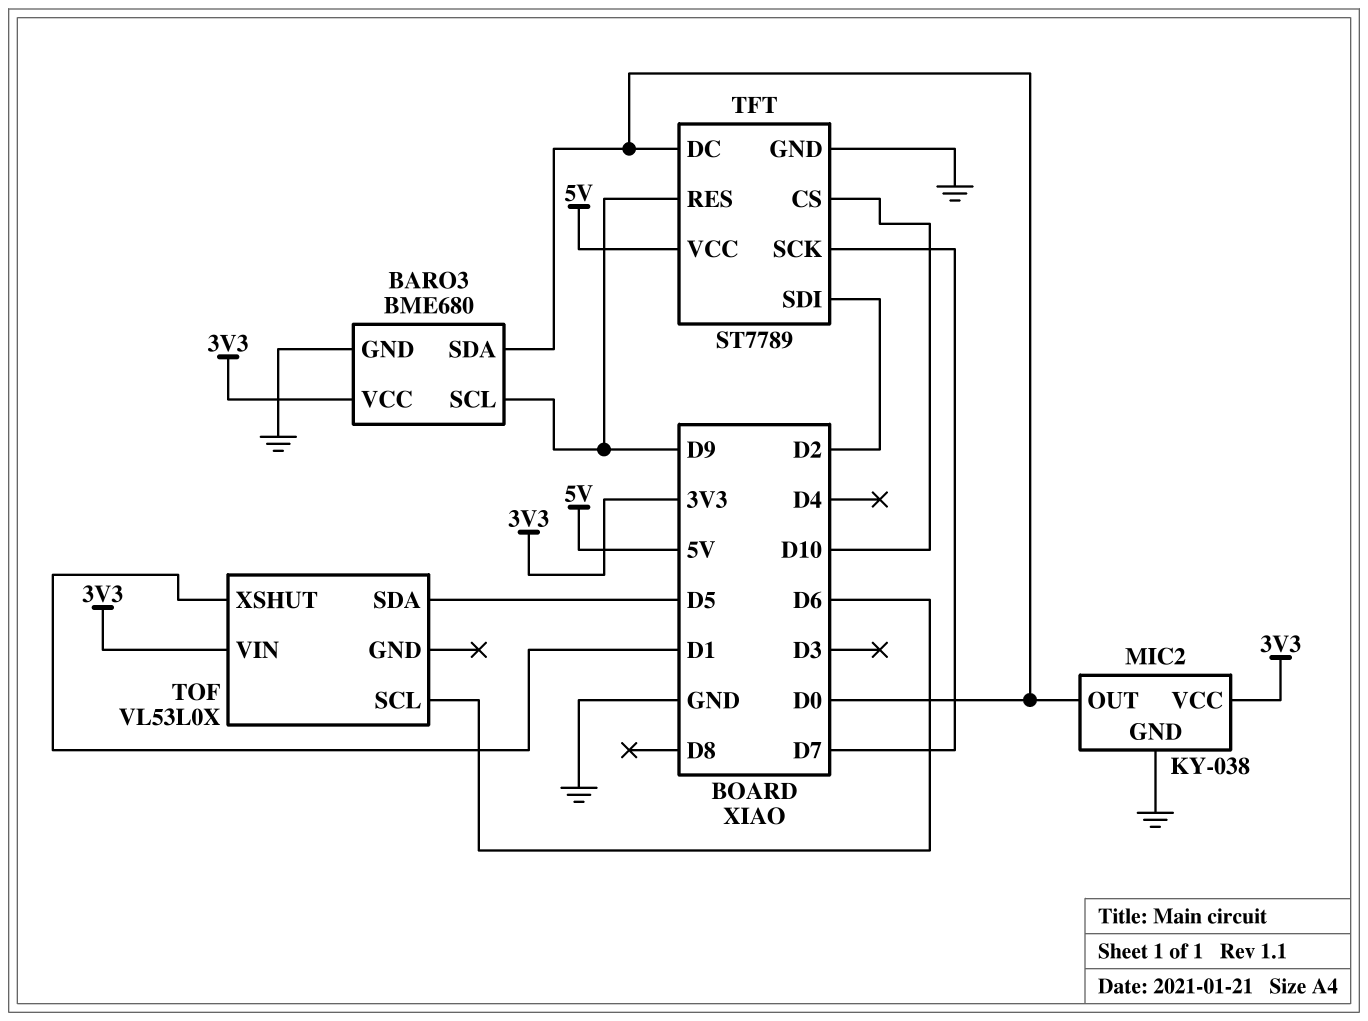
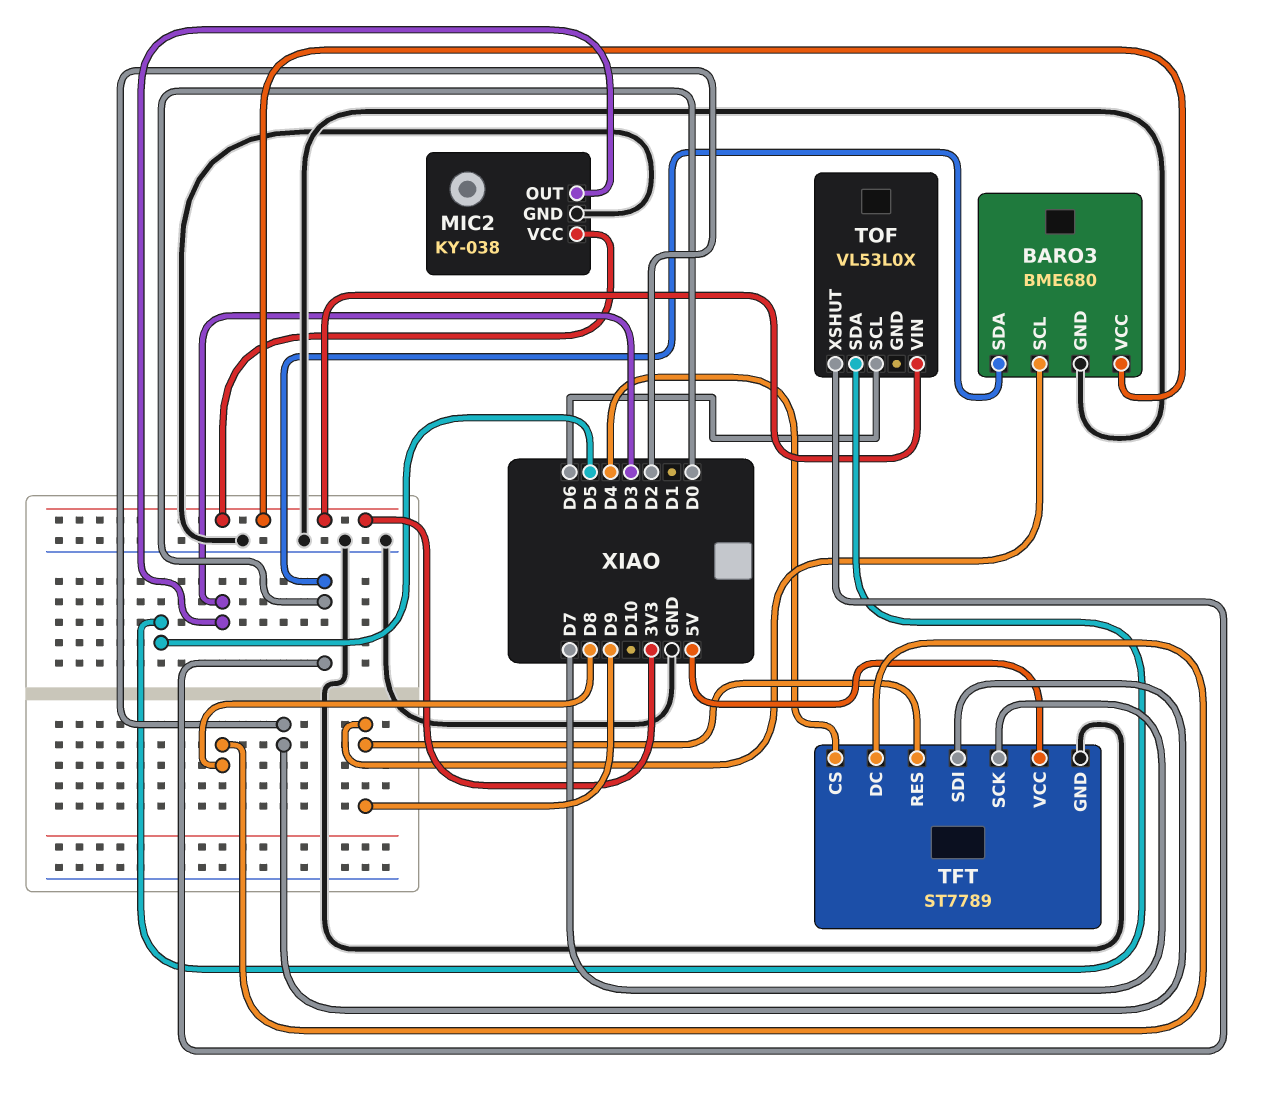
MIC2 pin OUT: D0 -> D3
TFT pin CS: D10 -> D4
TFT pin DC: D0 -> D8
TOF pin XSHUT: D1 -> D0

